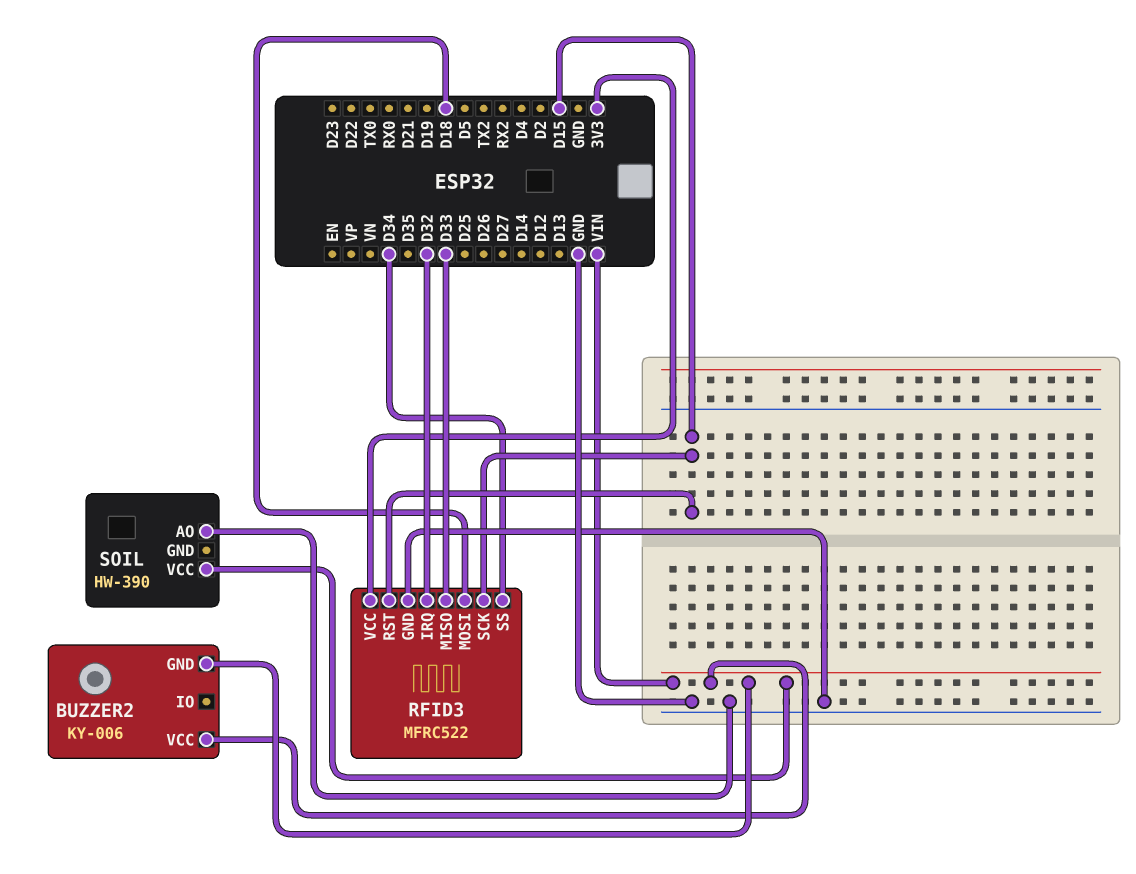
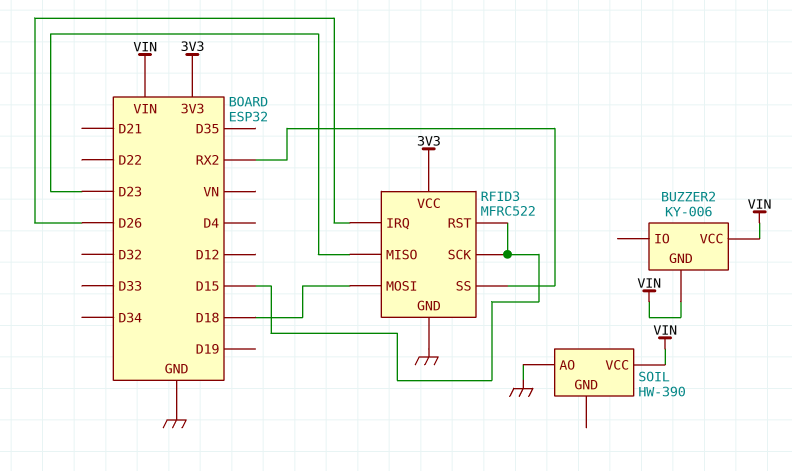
RFID3 pin IRQ: D32 -> D26
RFID3 pin MISO: D33 -> D23
RFID3 pin SS: D34 -> RX2

